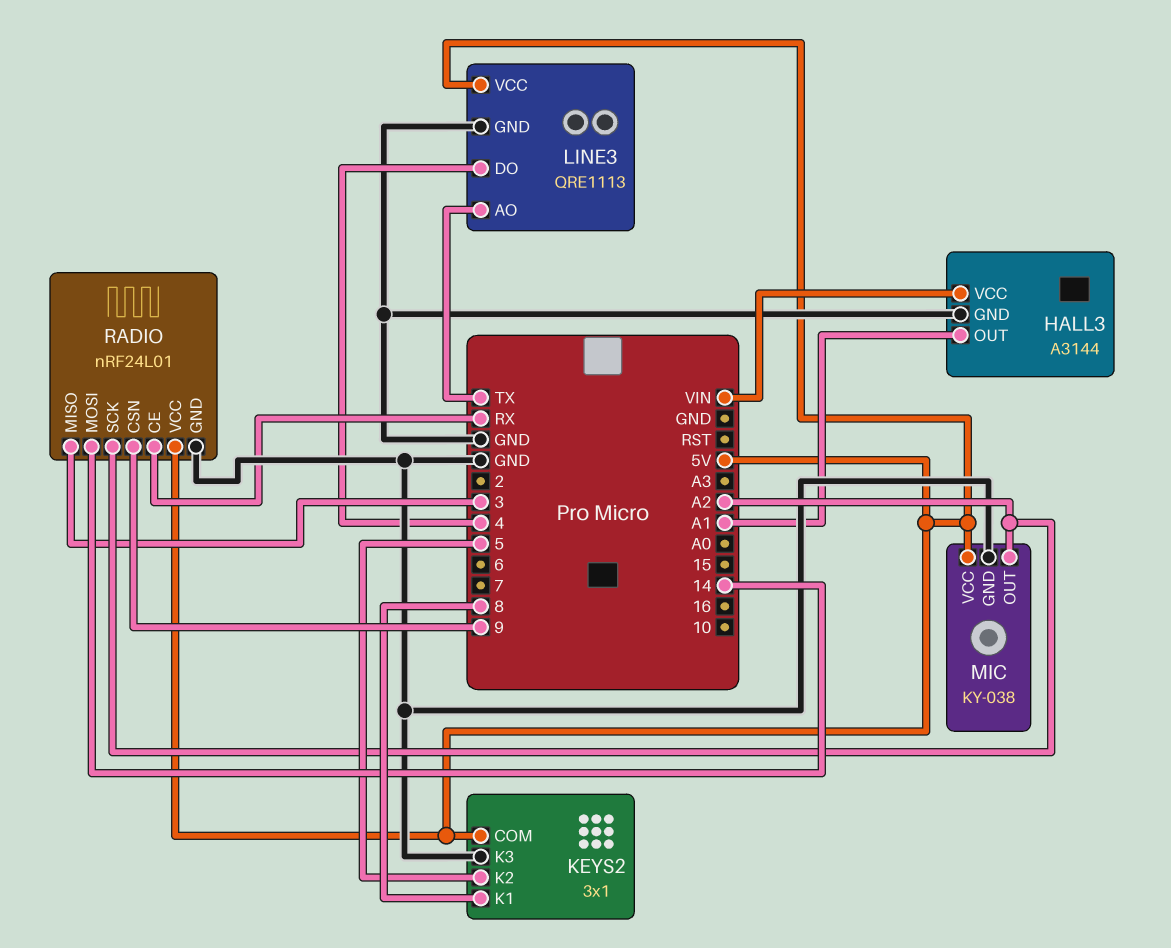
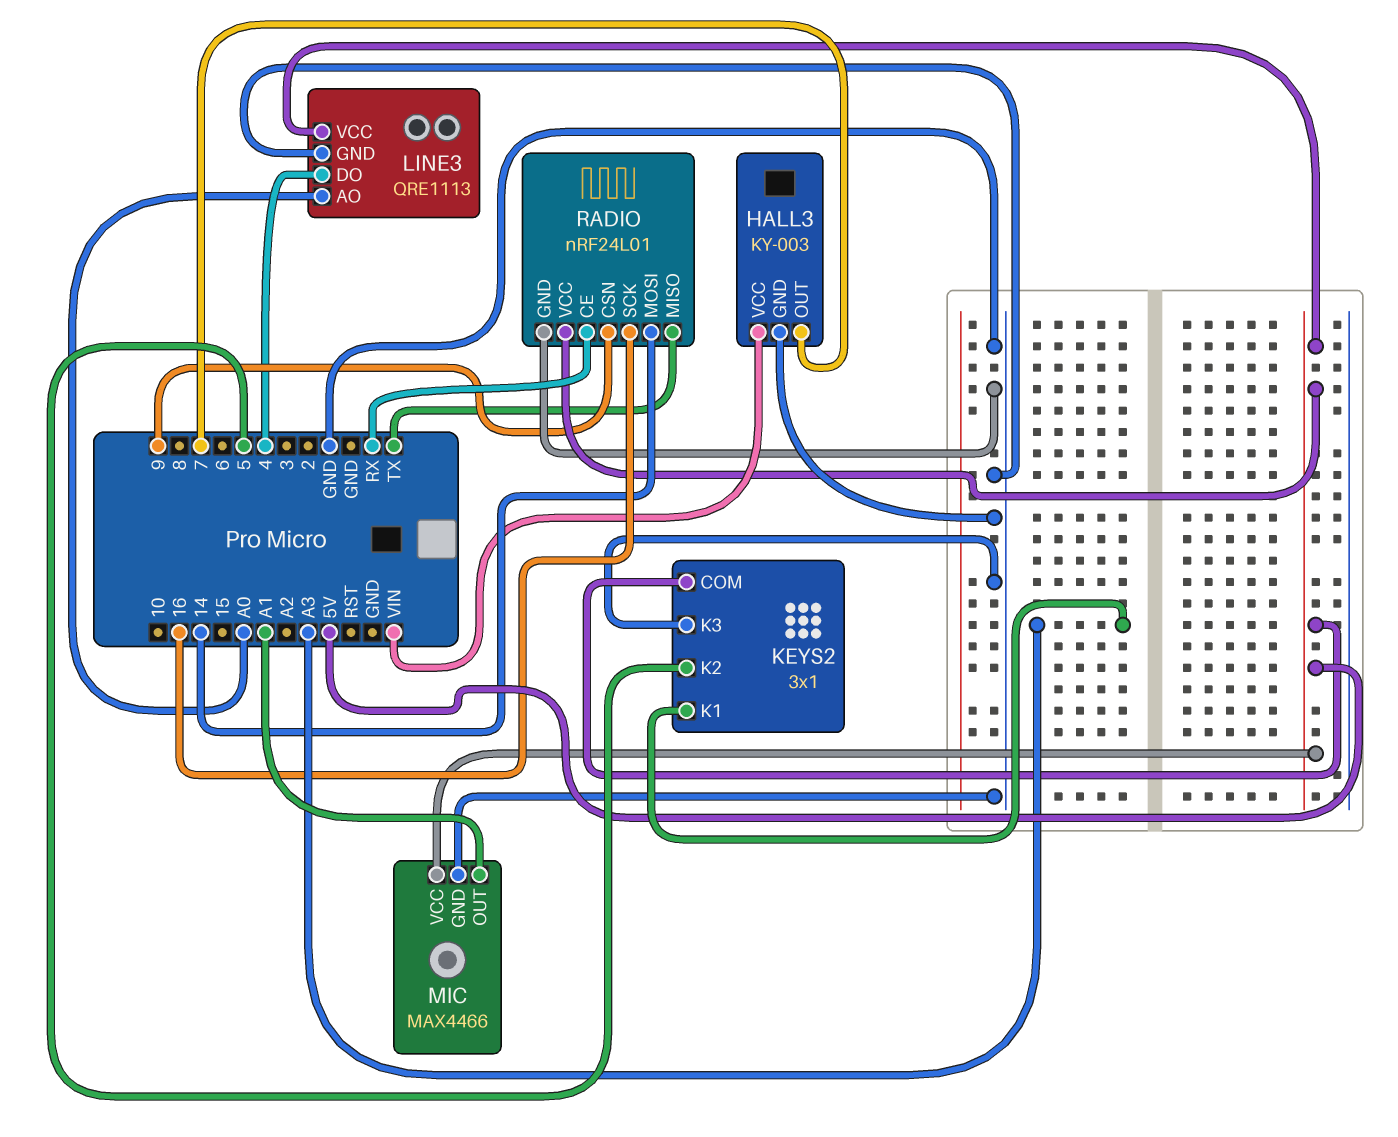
HALL3: A3144 -> KY-003
HALL3 pin OUT: A1 -> 7
KEYS2 pin K1: 8 -> A3
LINE3 pin AO: TX -> A0
MIC: KY-038 -> MAX4466
MIC pin OUT: A2 -> A1
RADIO pin MISO: 3 -> TX
RADIO pin SCK: A2 -> 16

